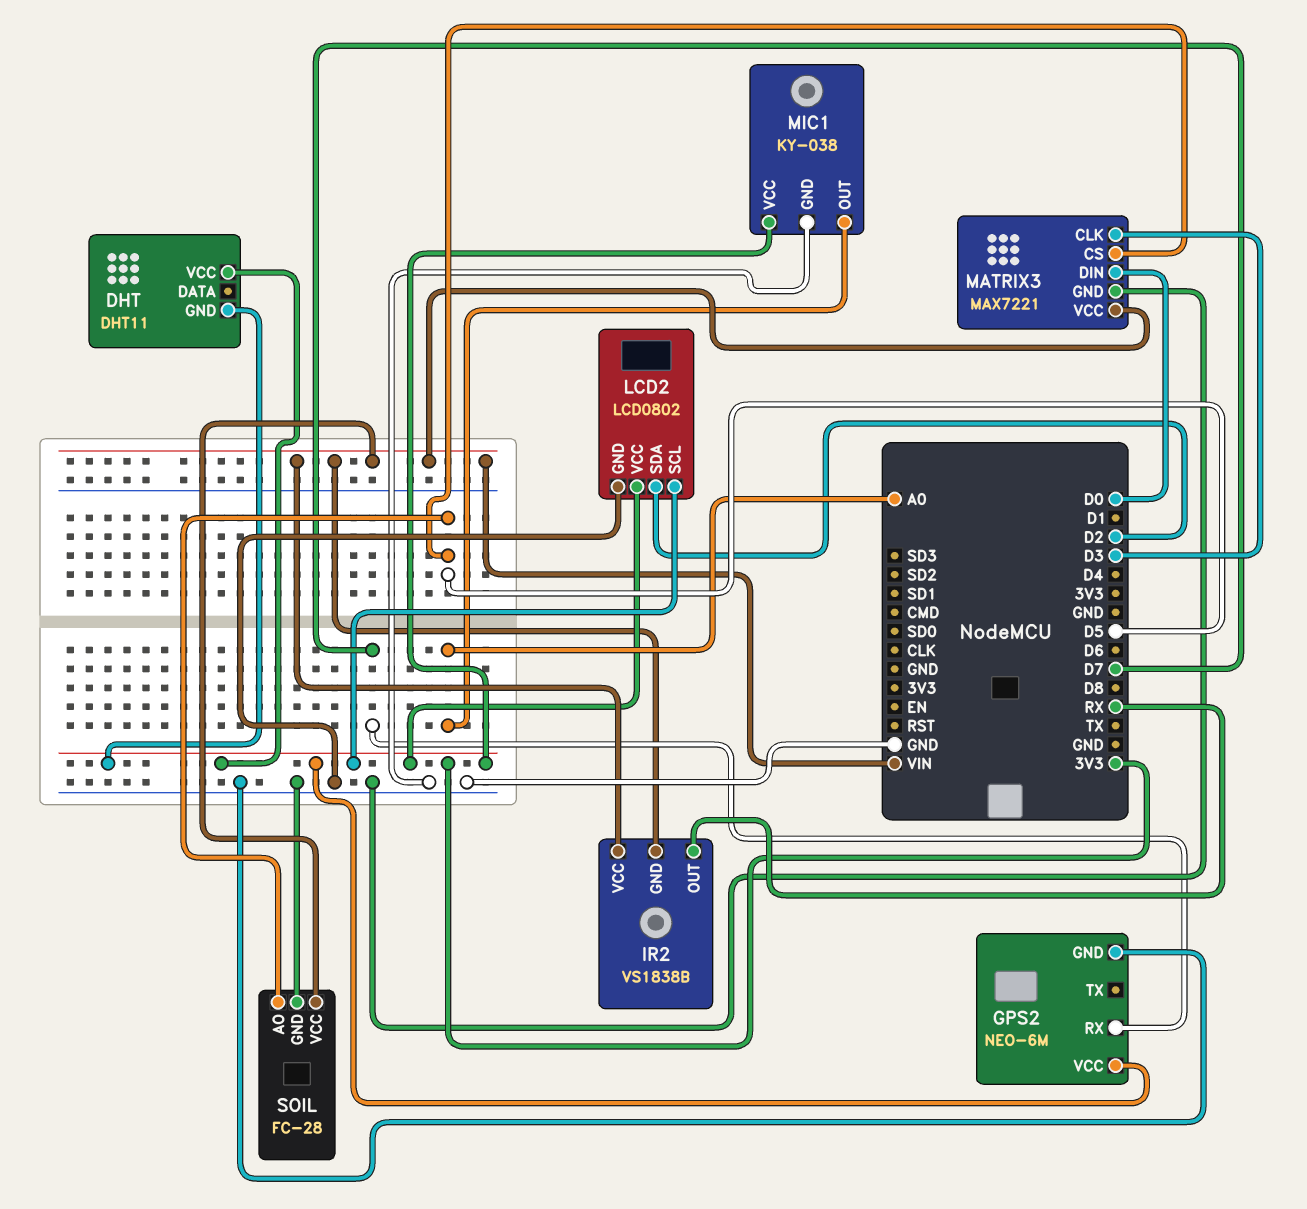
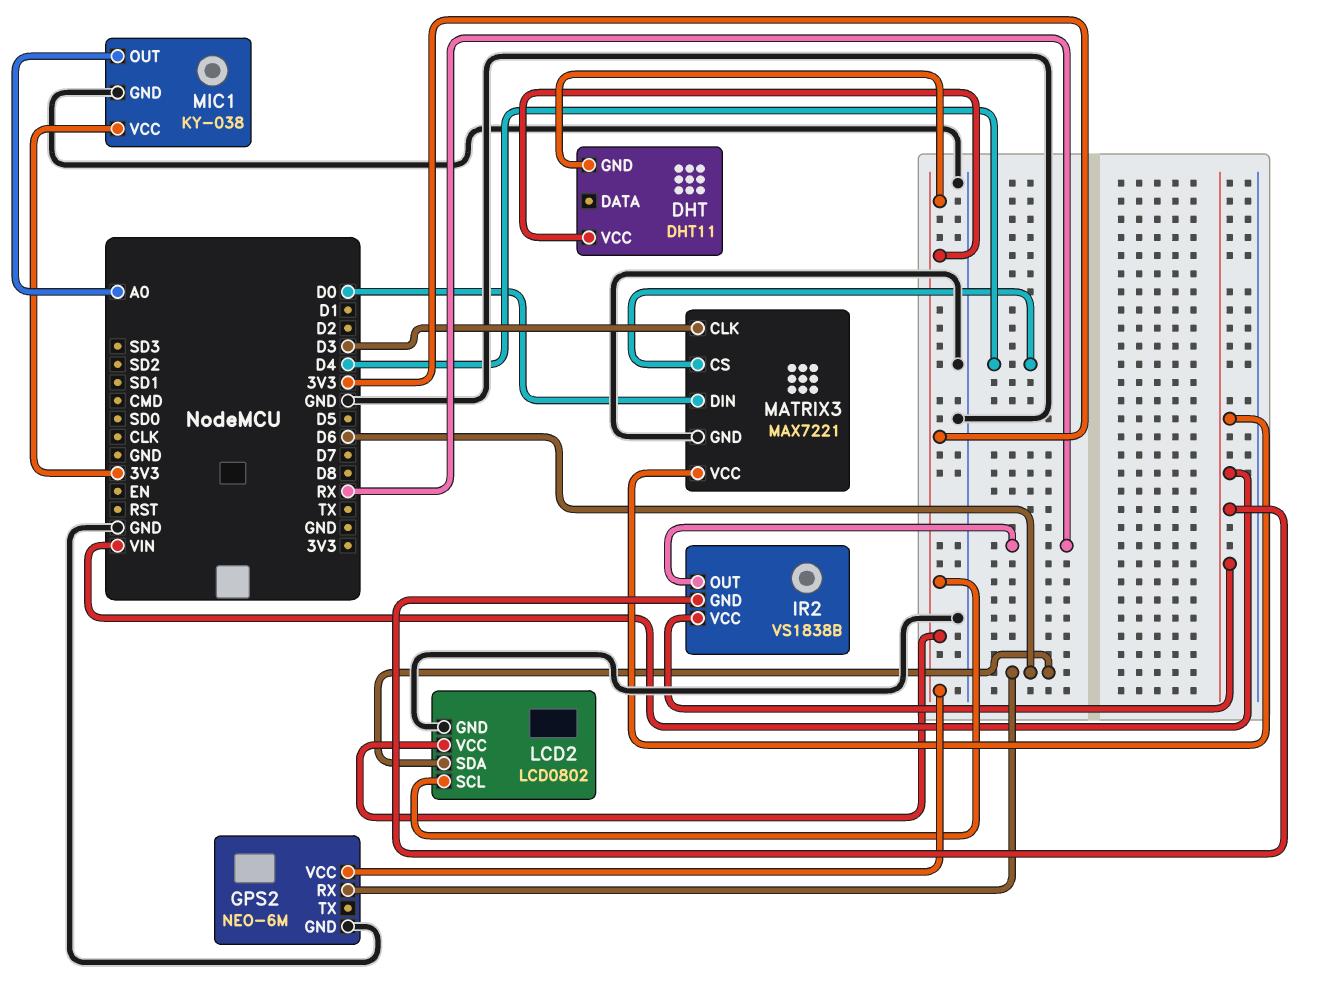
GPS2 pin RX: D7 -> D6
LCD2 pin SDA: D2 -> D6
MATRIX3 pin CS: D5 -> D4
SOIL: FC-28 -> none
SOIL pin AO: D5 -> none
SOIL pin GND: GND -> none
SOIL pin VCC: VIN -> none

